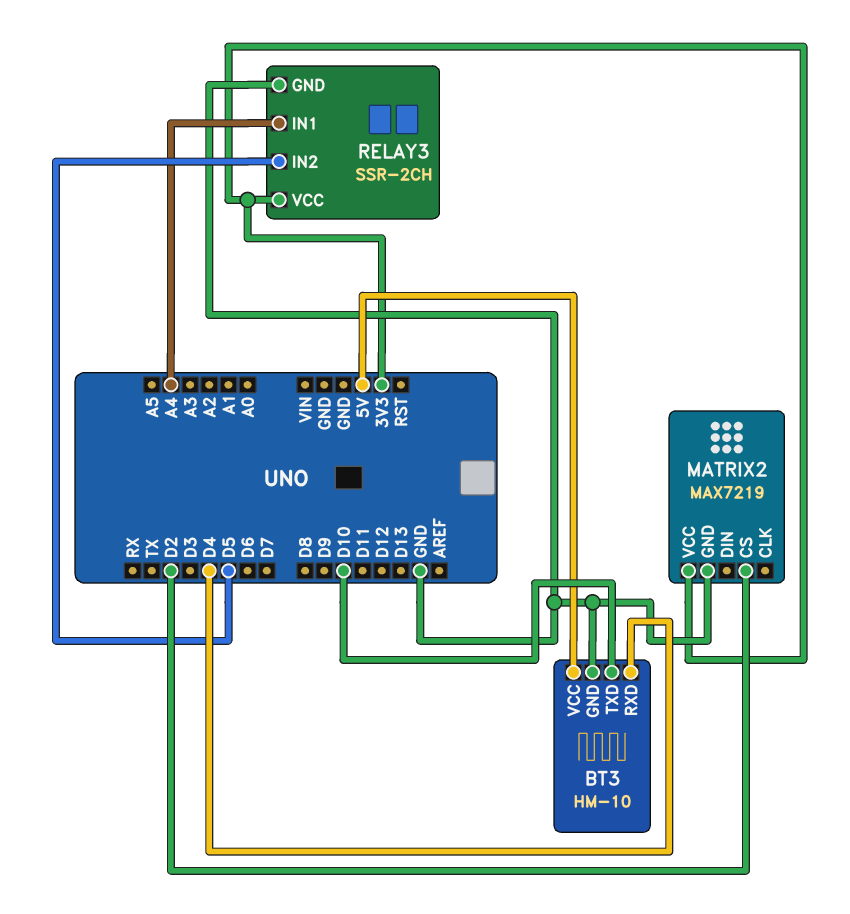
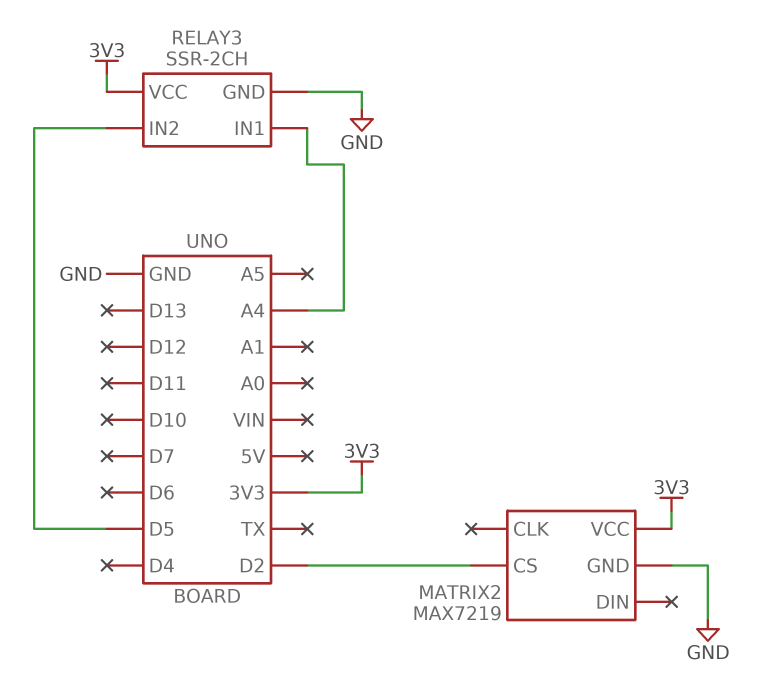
BT3: HM-10 -> none
BT3 pin GND: GND -> none
BT3 pin RXD: D4 -> none
BT3 pin TXD: D10 -> none
BT3 pin VCC: 5V -> none

